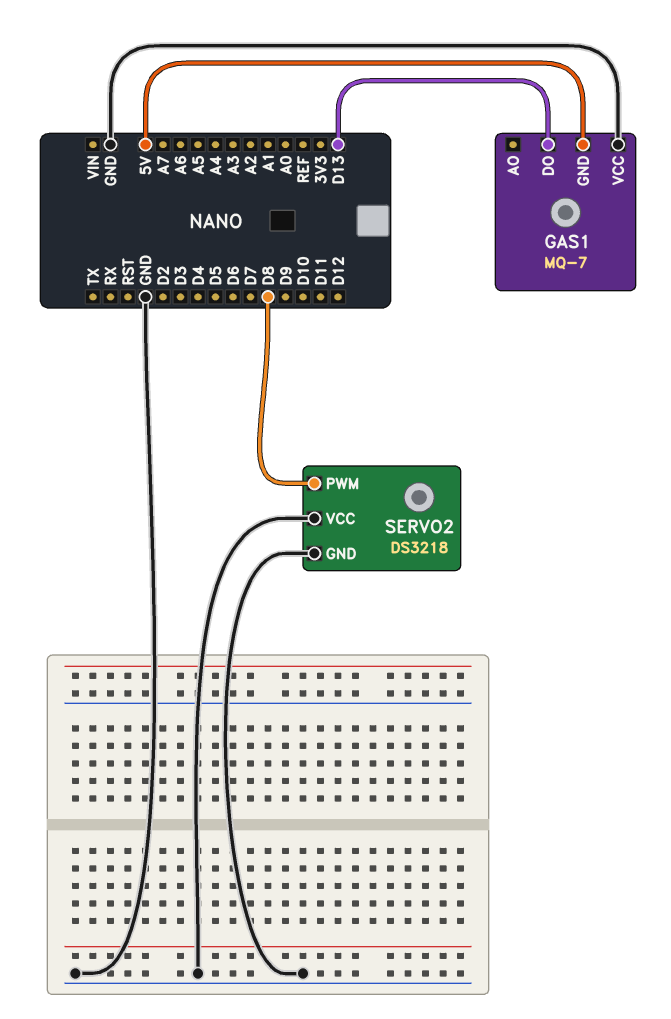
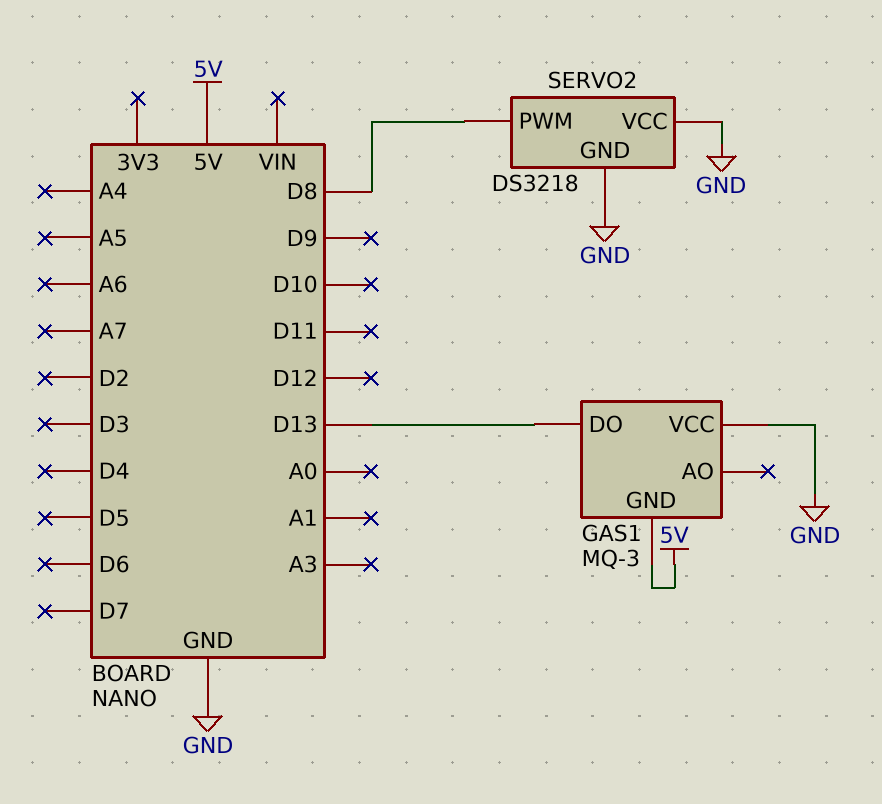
GAS1: MQ-7 -> MQ-3

